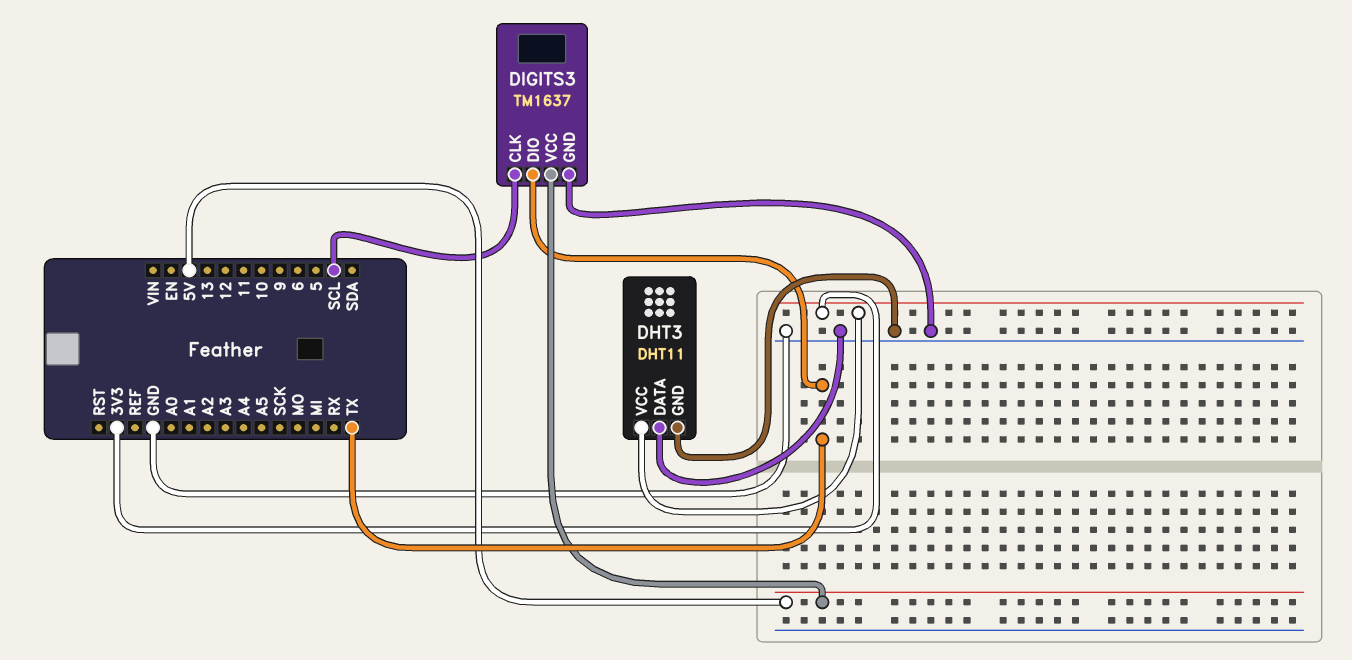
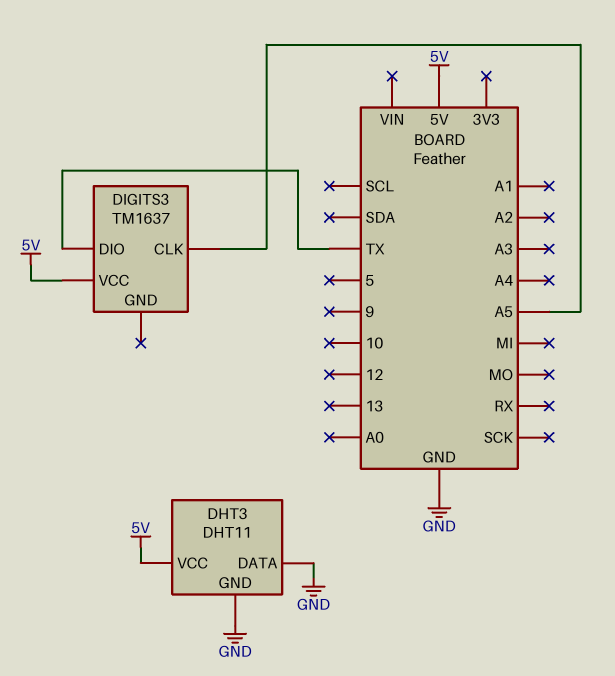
DHT3 pin VCC: 3V3 -> 5V
DIGITS3 pin CLK: SCL -> A5
DIGITS3 pin GND: GND -> none

